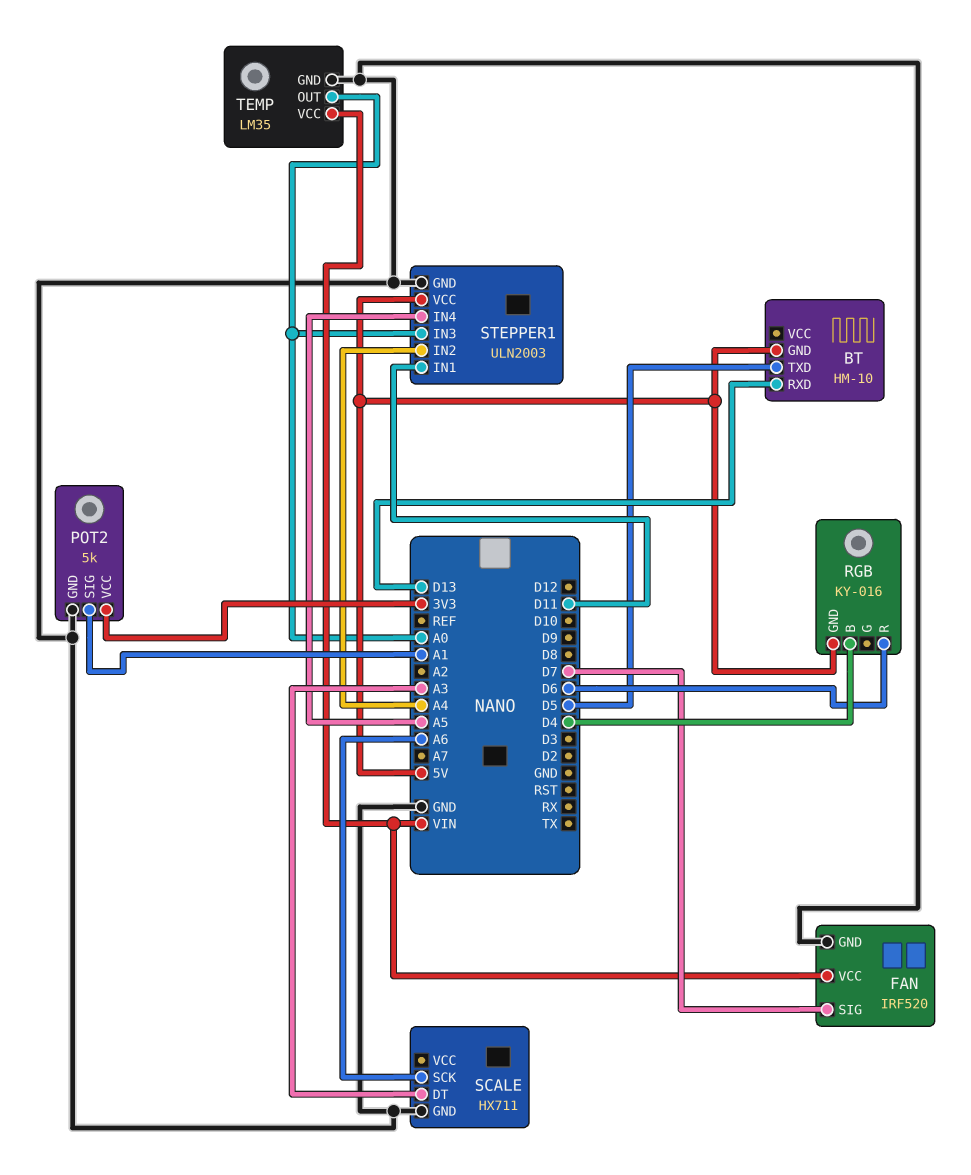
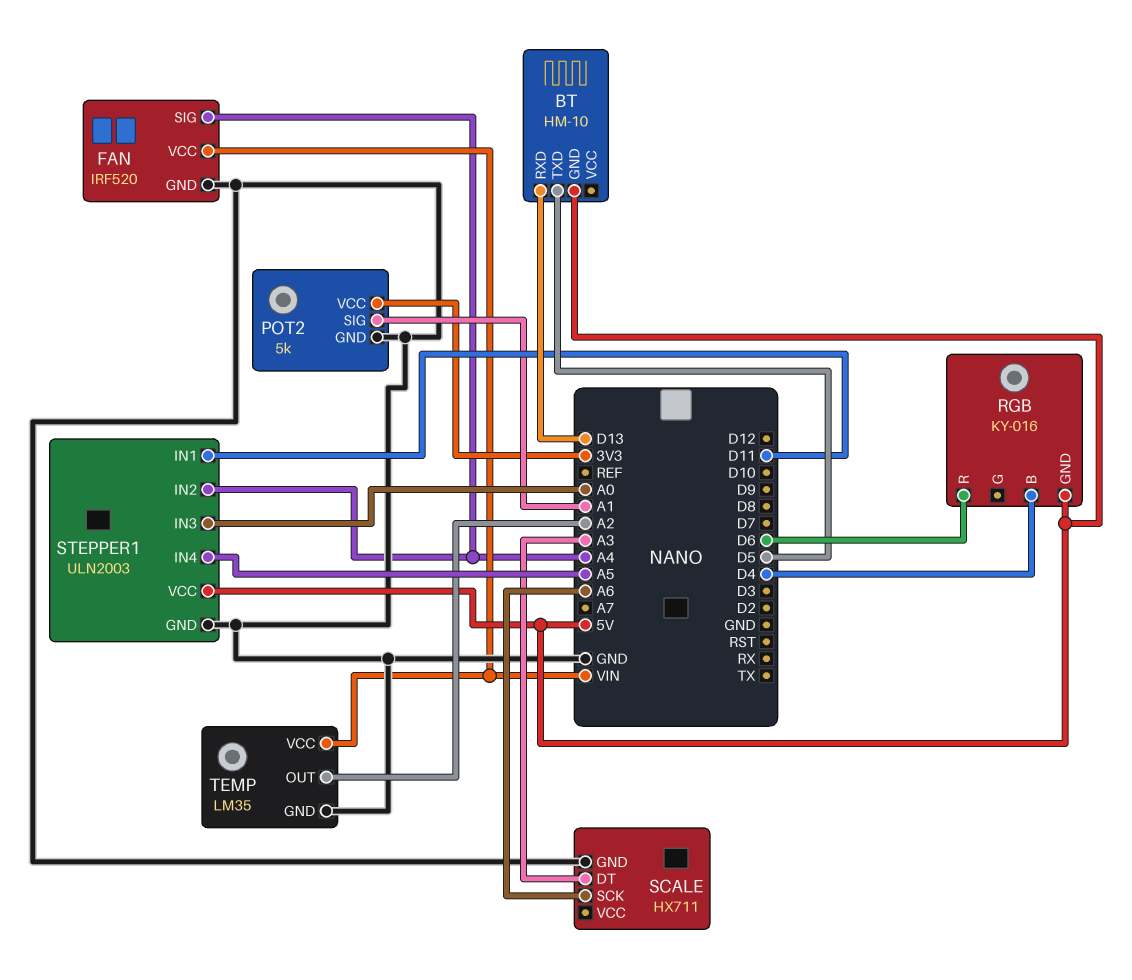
FAN pin SIG: D7 -> A4
TEMP pin OUT: A0 -> A2

